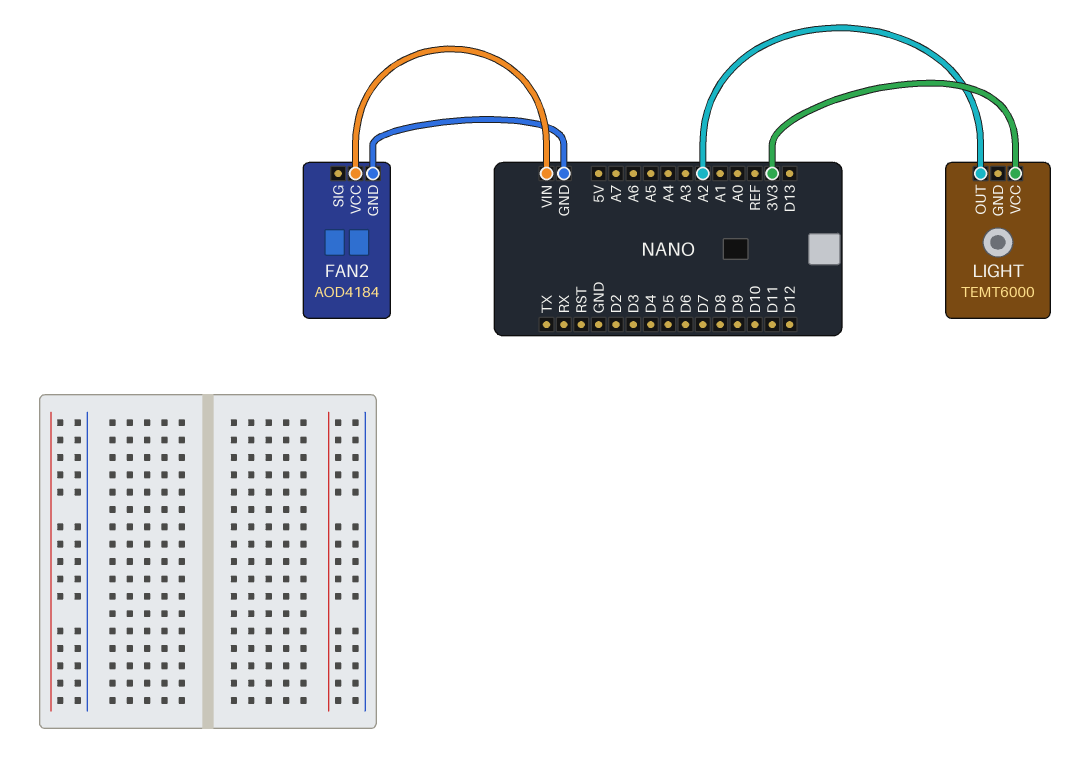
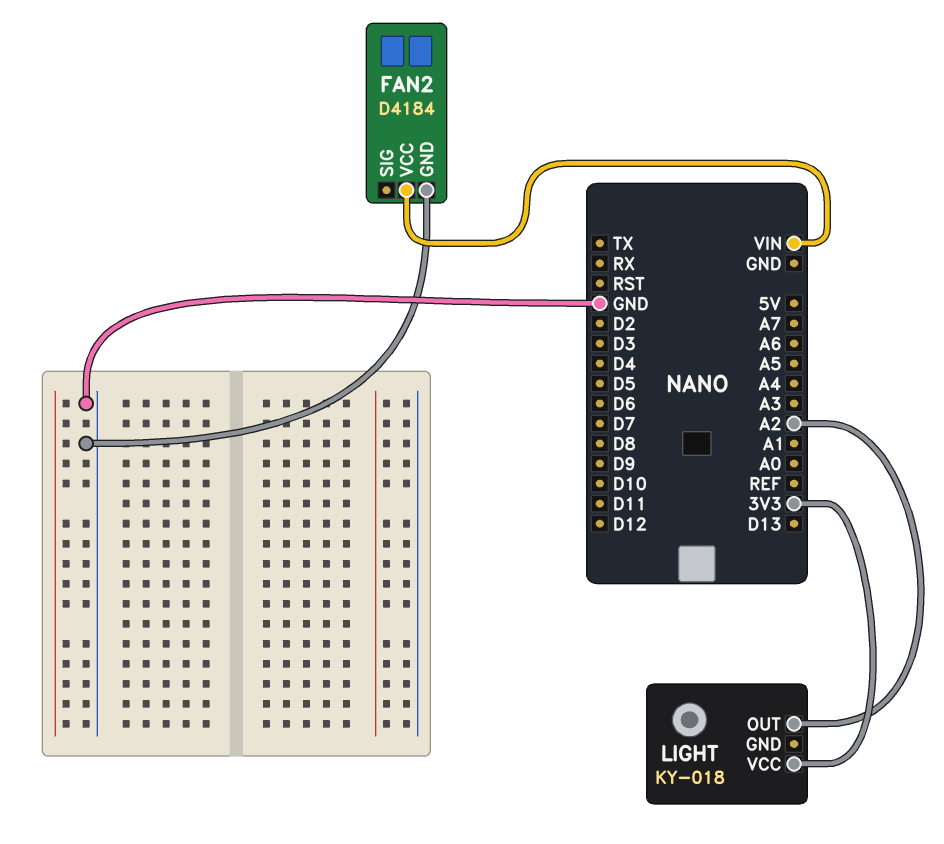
FAN2: AOD4184 -> D4184
LIGHT: TEMT6000 -> KY-018

